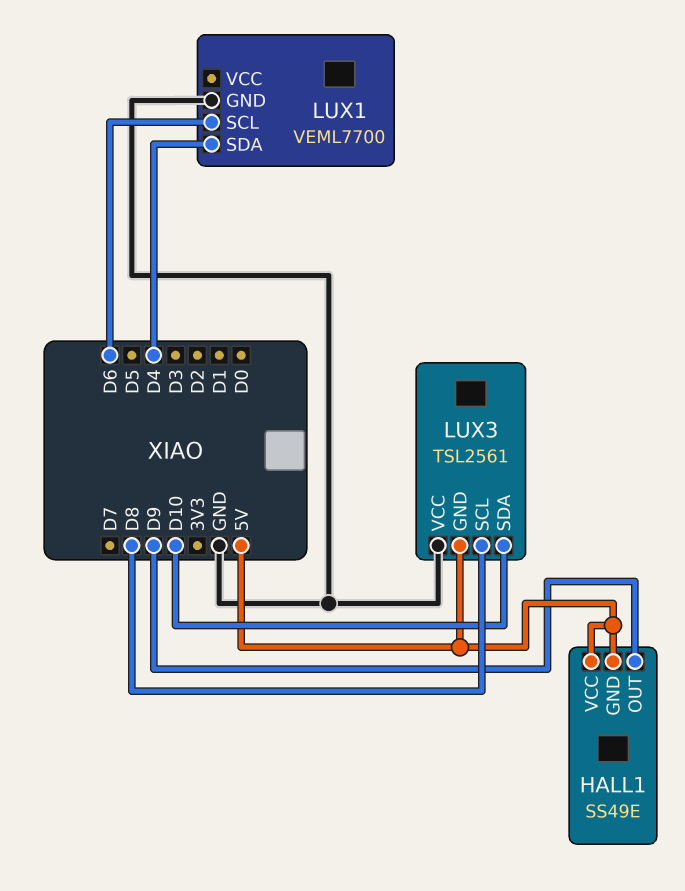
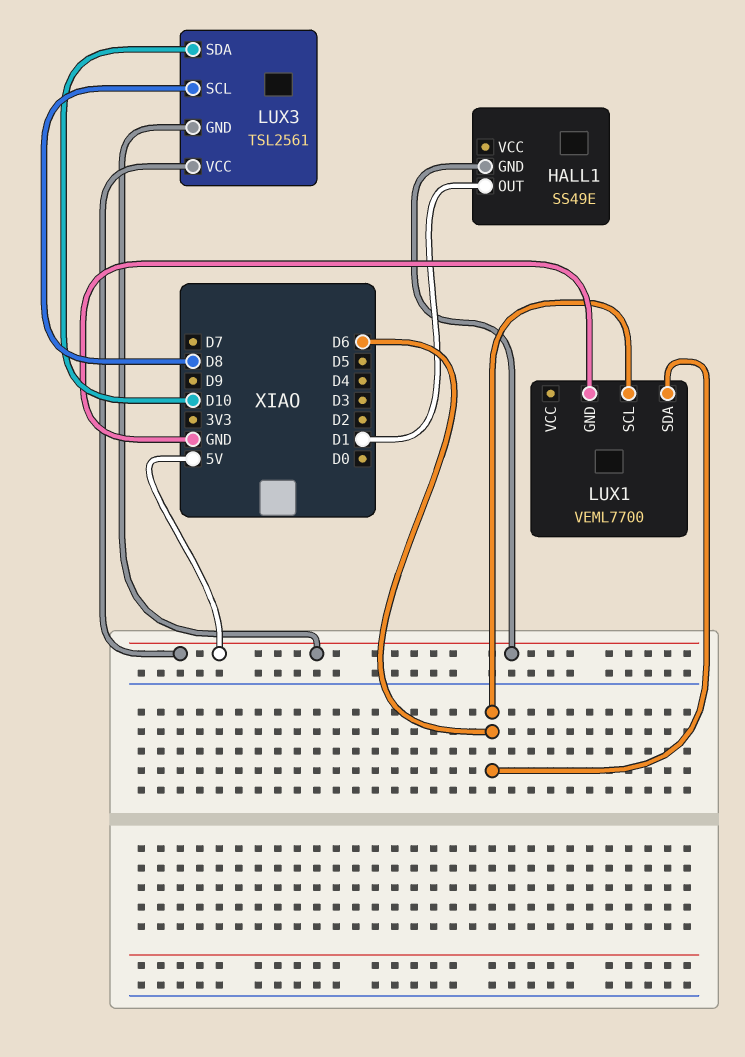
HALL1 pin OUT: D9 -> D1
HALL1 pin VCC: 5V -> none
LUX1 pin SDA: D4 -> D6
LUX3 pin VCC: GND -> 5V

